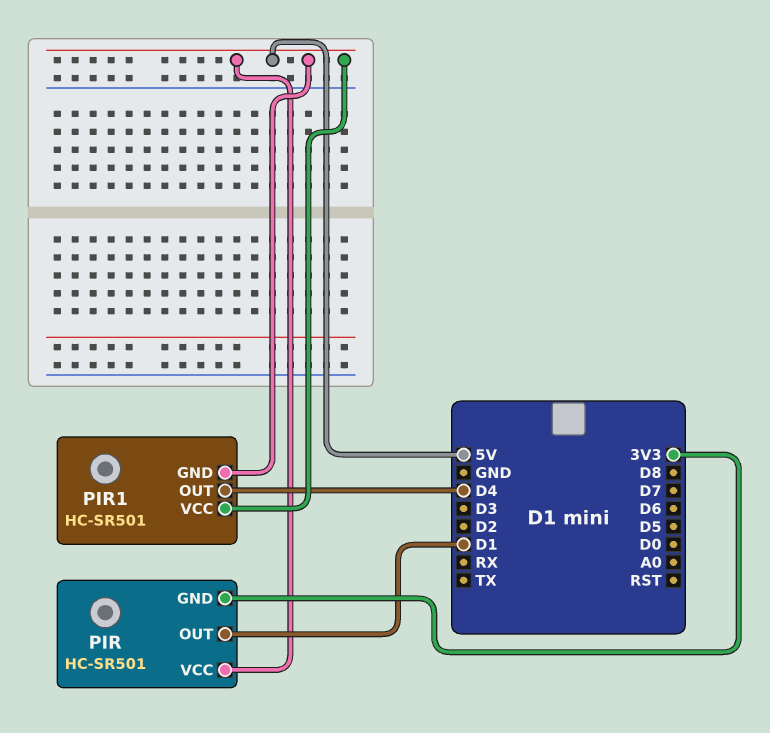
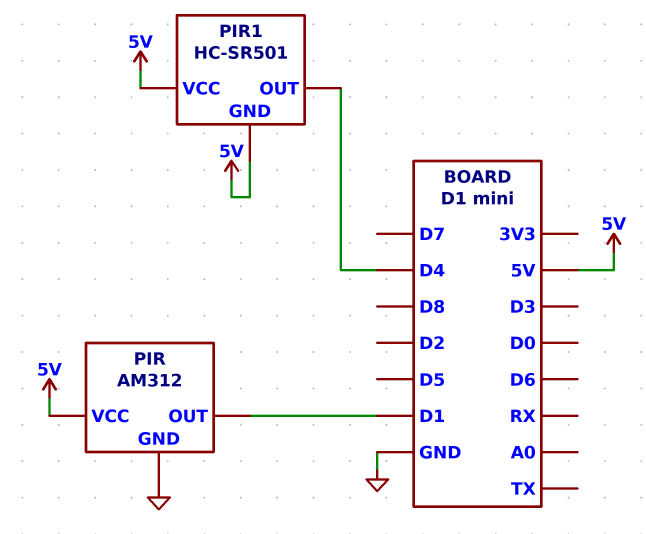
PIR: HC-SR501 -> AM312
PIR pin GND: 3V3 -> GND

